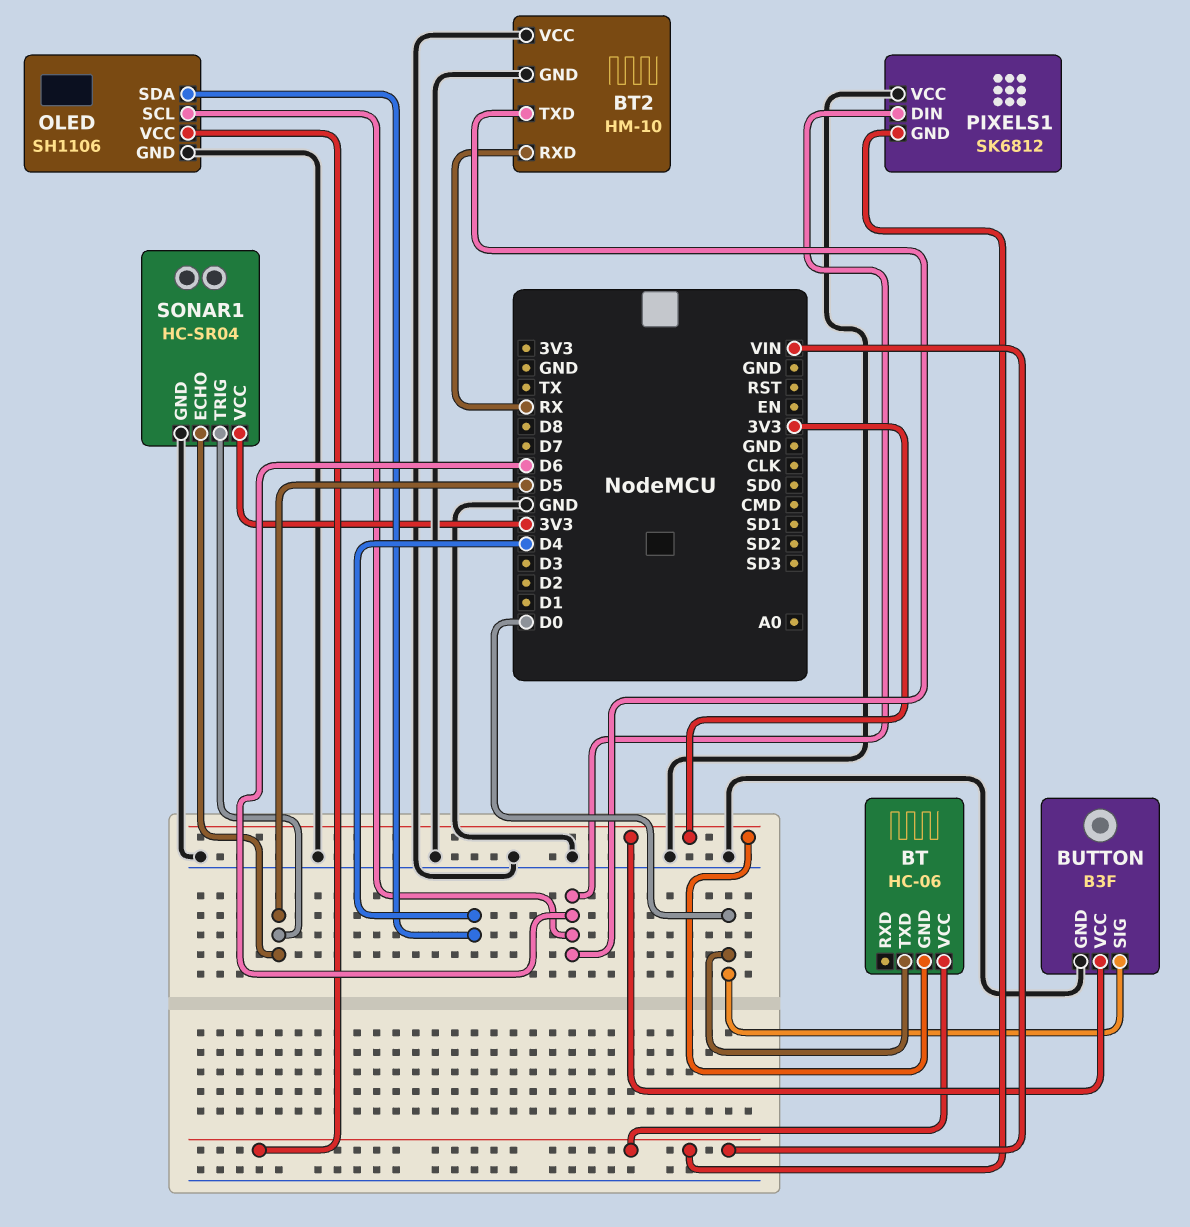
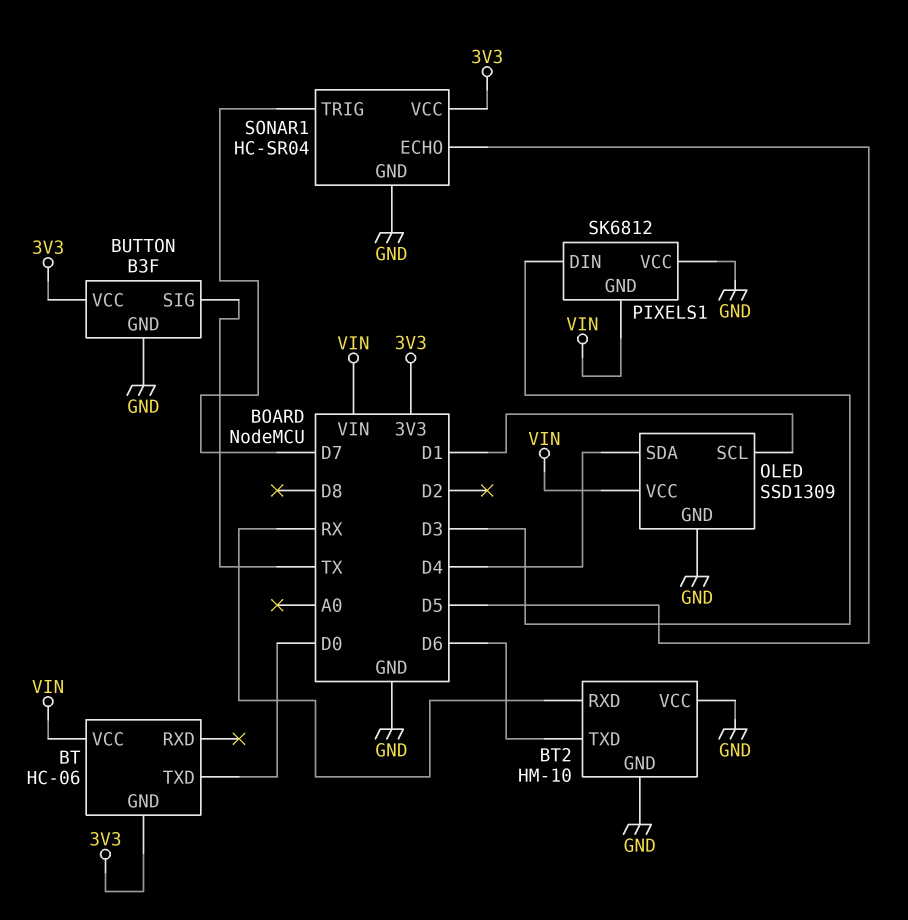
BUTTON pin SIG: D0 -> TX
OLED: SH1106 -> SSD1309
OLED pin SCL: D6 -> D1
PIXELS1 pin DIN: D6 -> D3
SONAR1 pin TRIG: D5 -> D7

